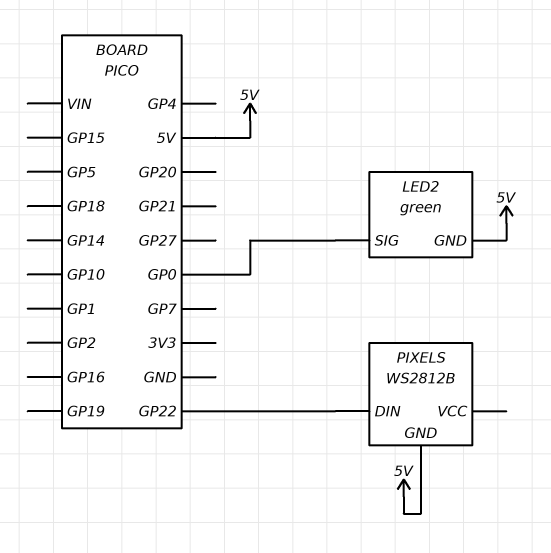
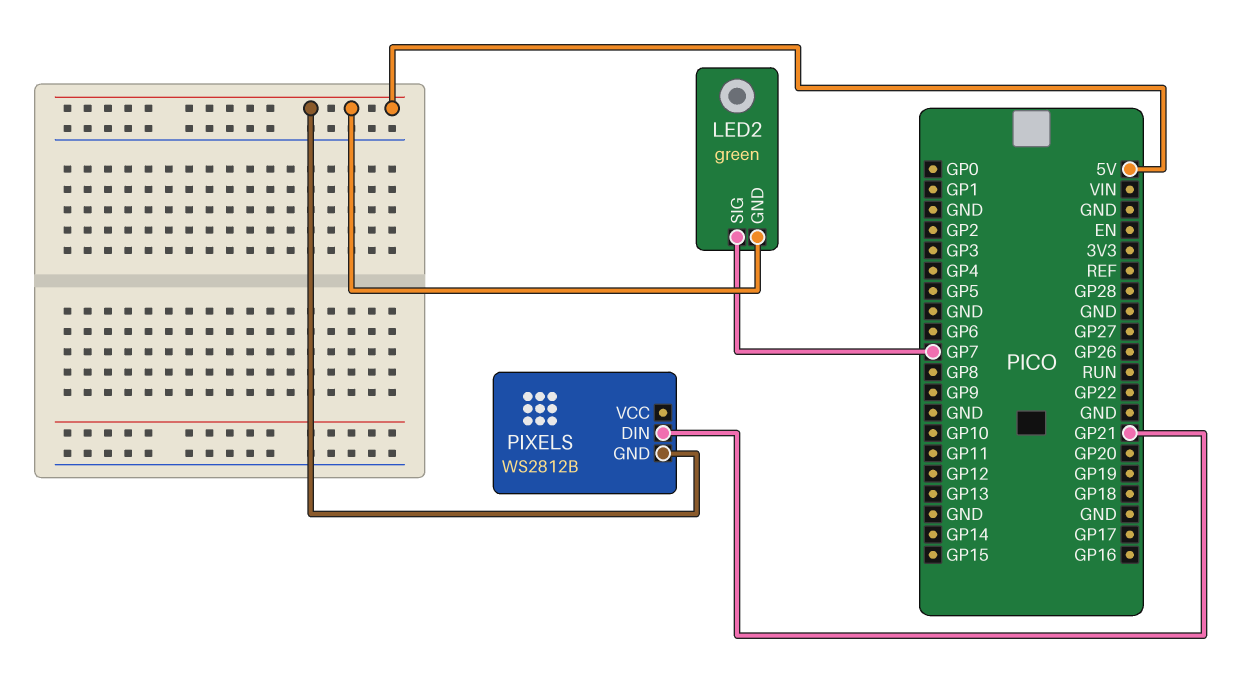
LED2 pin SIG: GP0 -> GP7
PIXELS pin DIN: GP22 -> GP21

